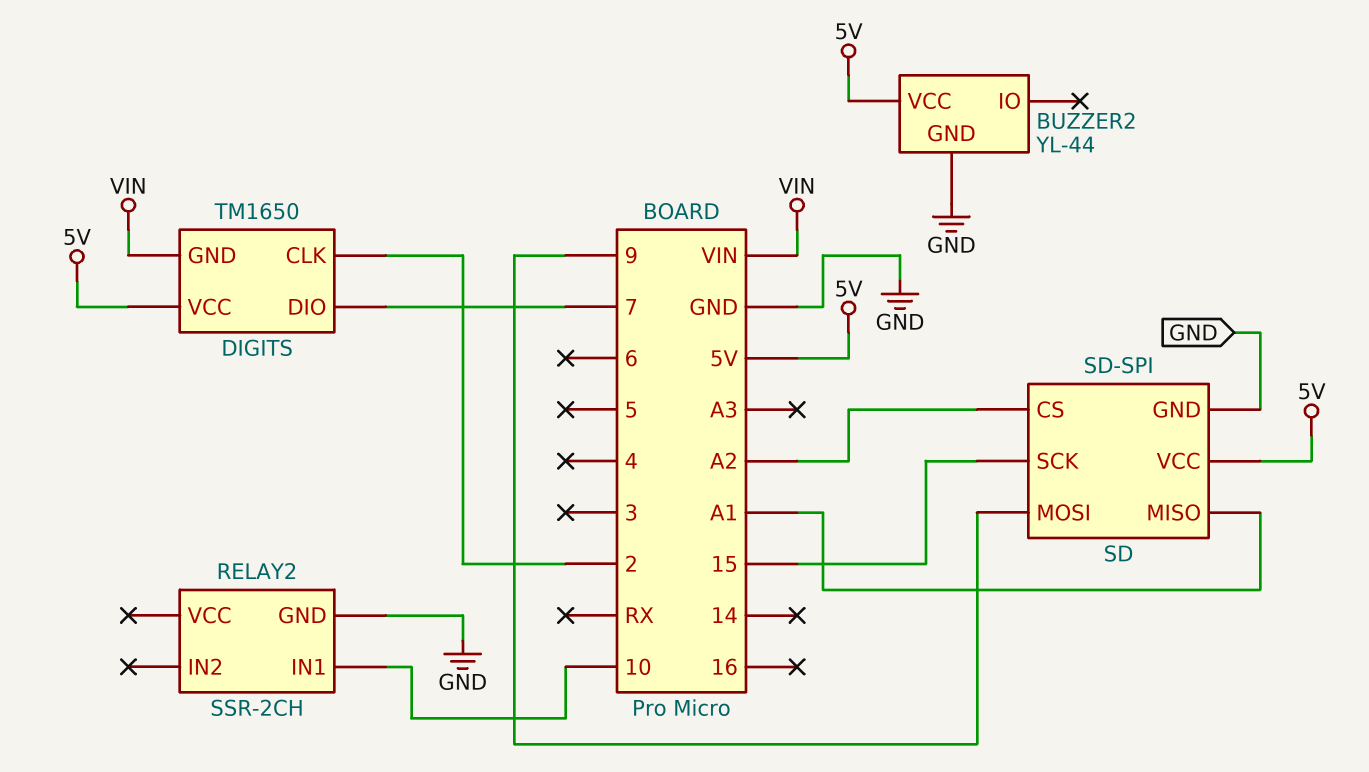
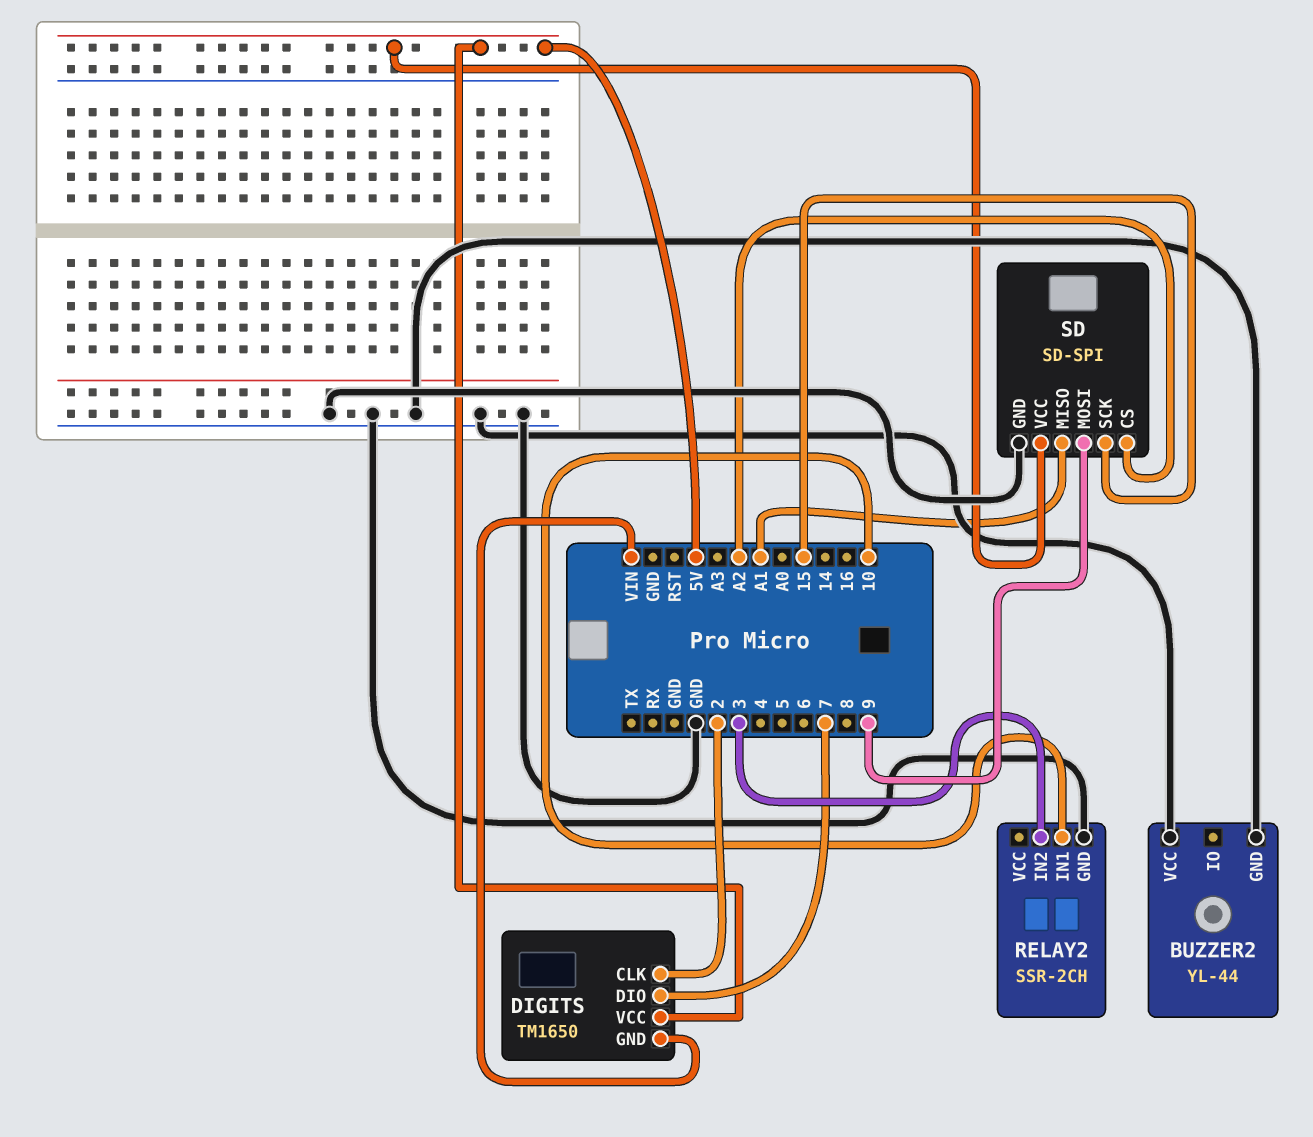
BUZZER2 pin VCC: 5V -> GND
RELAY2 pin IN2: none -> 3

